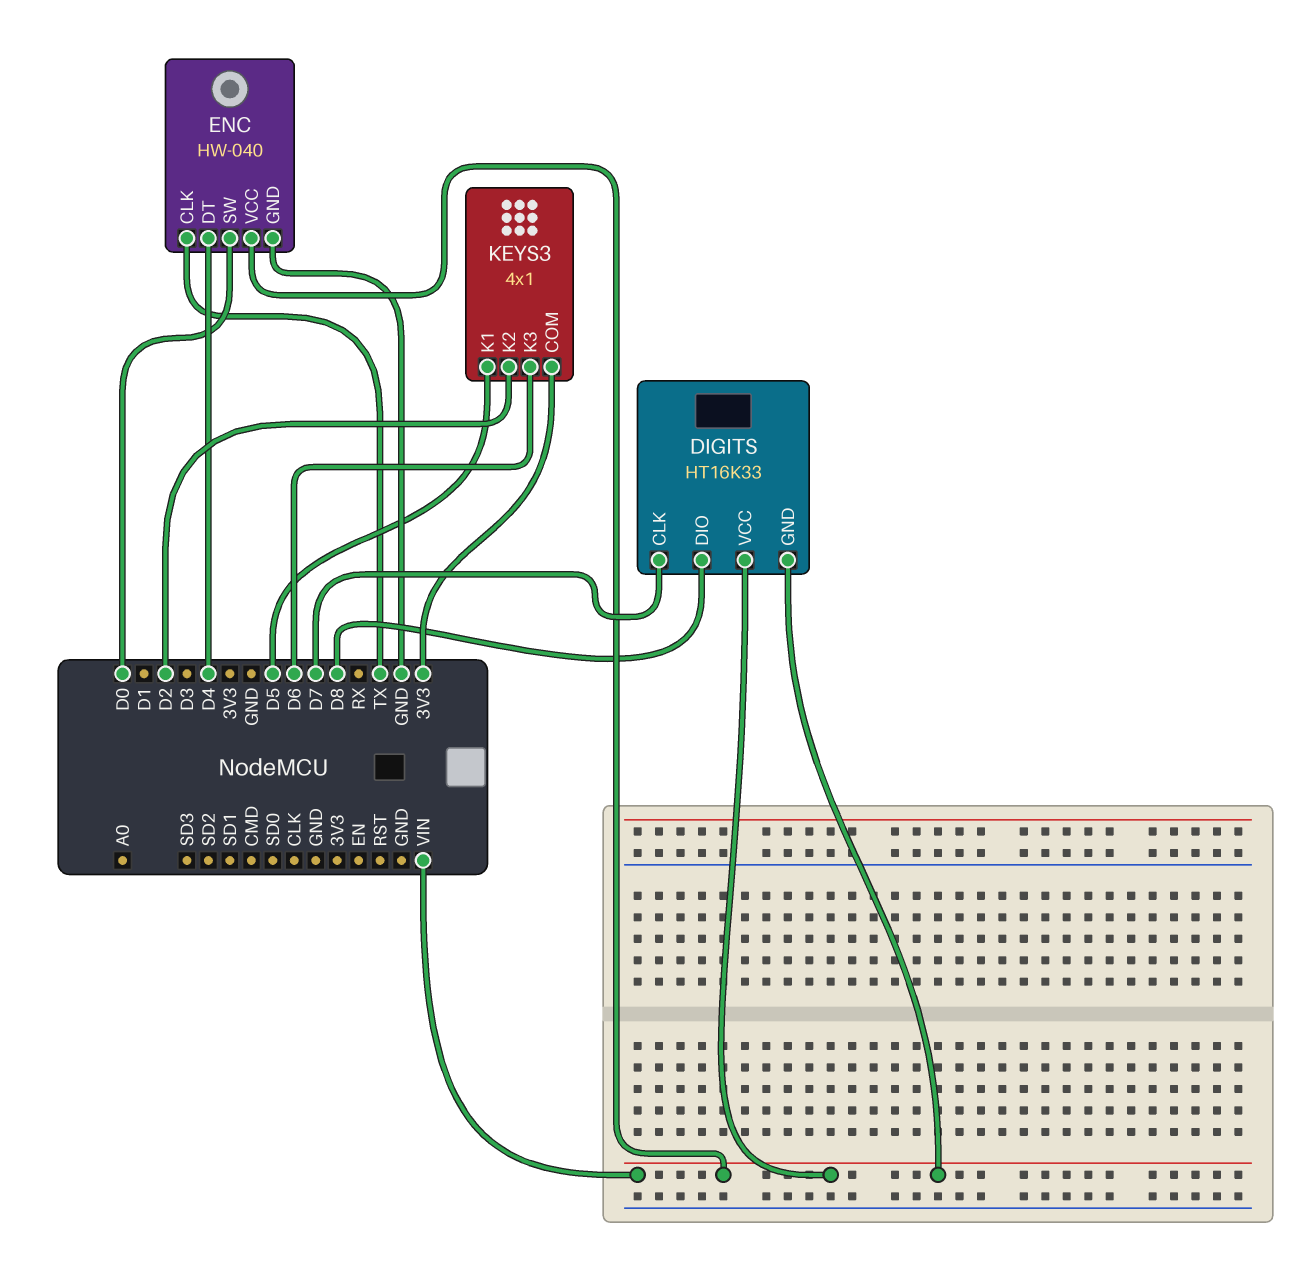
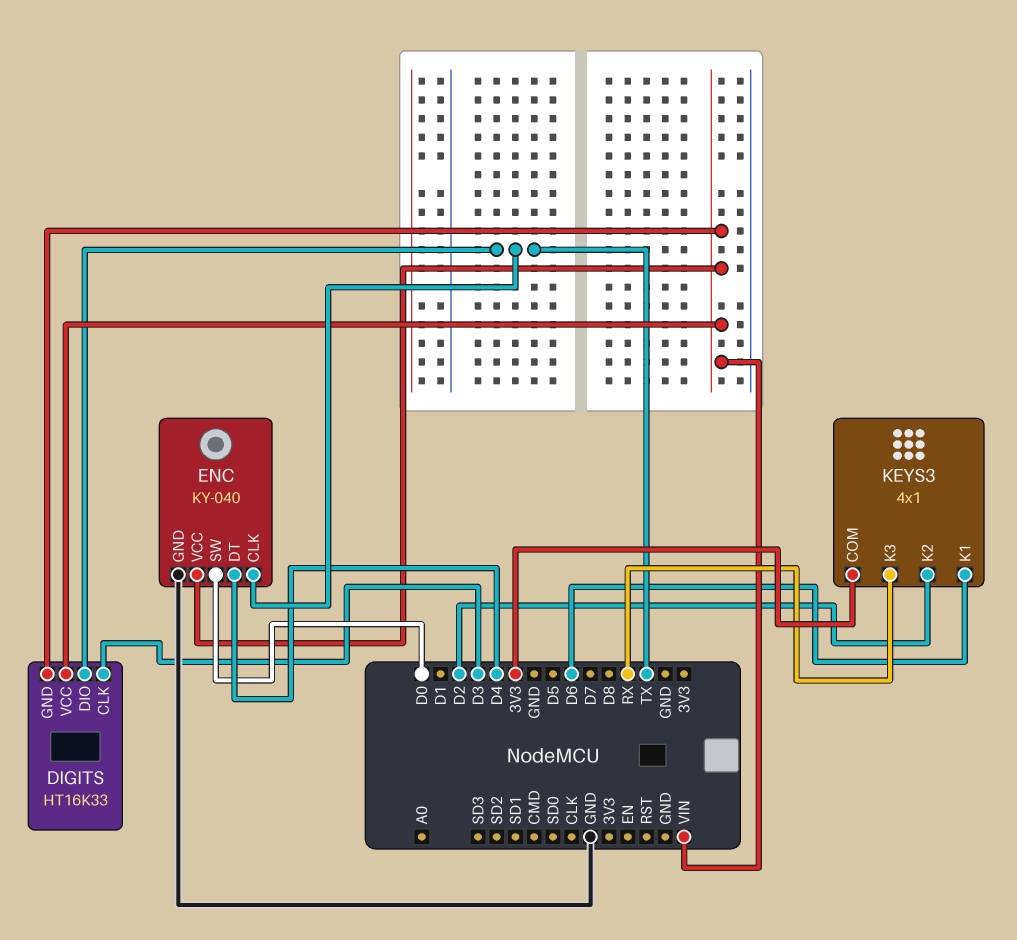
DIGITS pin CLK: D7 -> D3
DIGITS pin DIO: D8 -> TX
ENC: HW-040 -> KY-040
KEYS3 pin K1: D5 -> D6
KEYS3 pin K3: D6 -> RX

